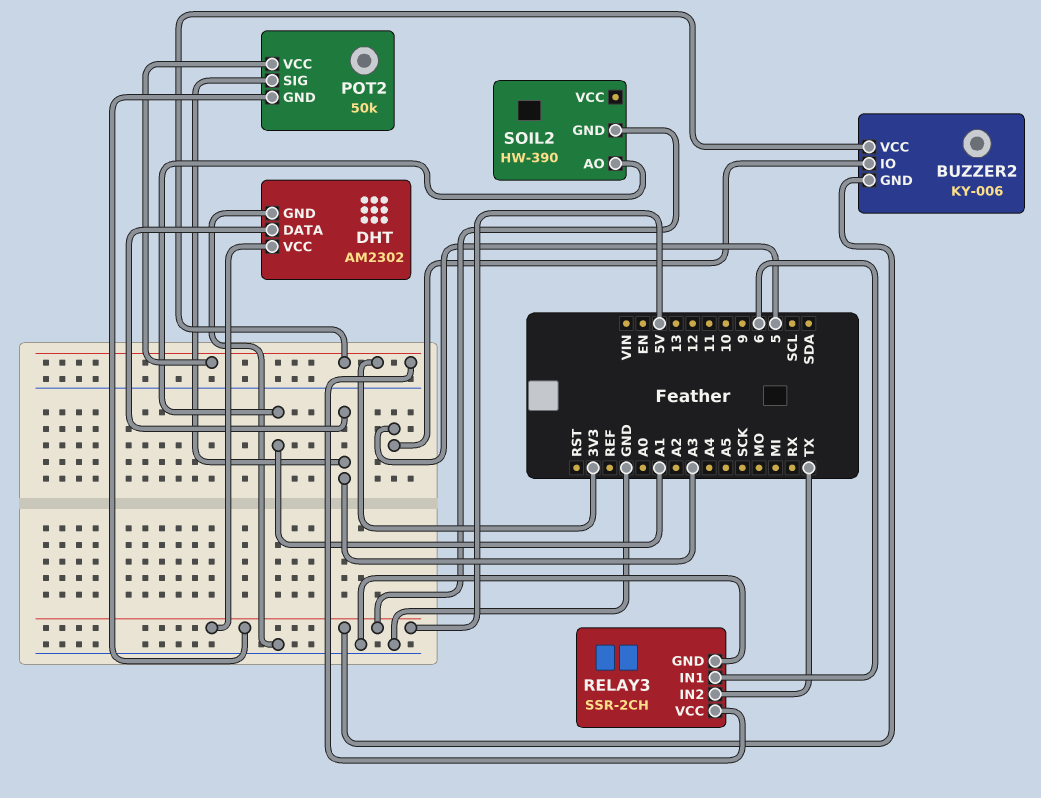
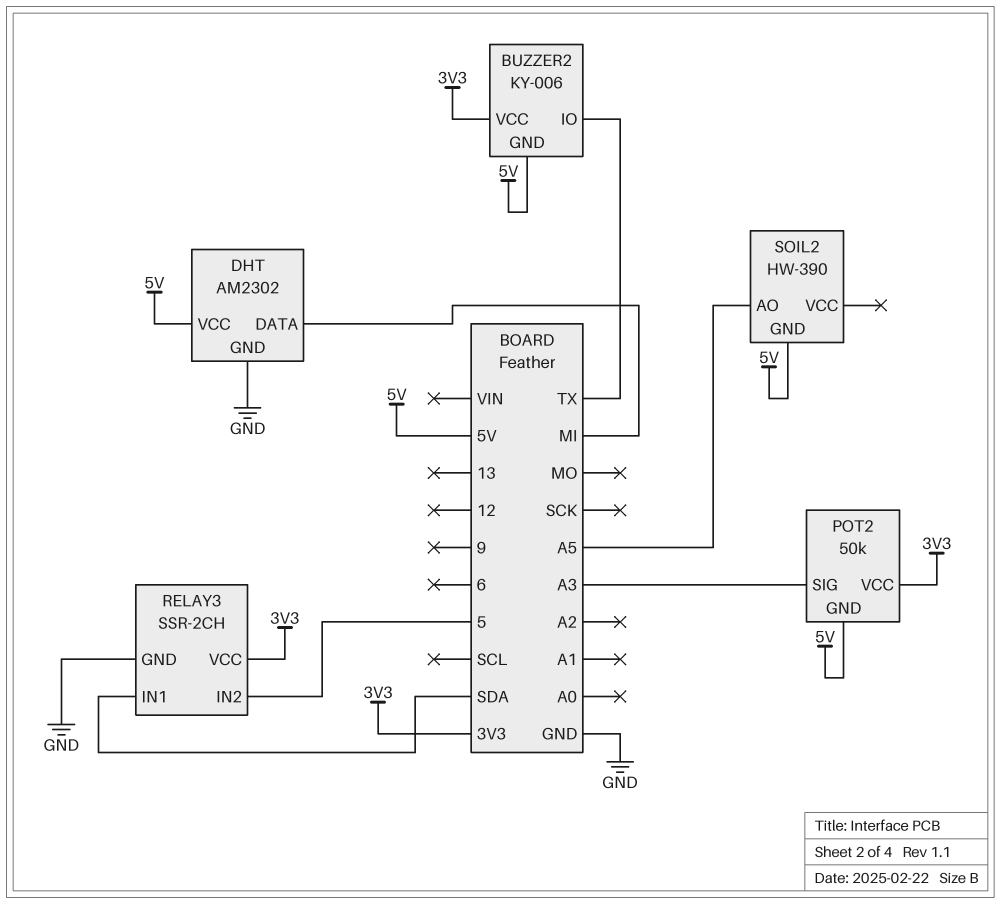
BUZZER2 pin IO: 5 -> TX
DHT pin DATA: A3 -> MI
RELAY3 pin IN1: 6 -> SDA
RELAY3 pin IN2: TX -> 5
SOIL2 pin AO: A1 -> A5

